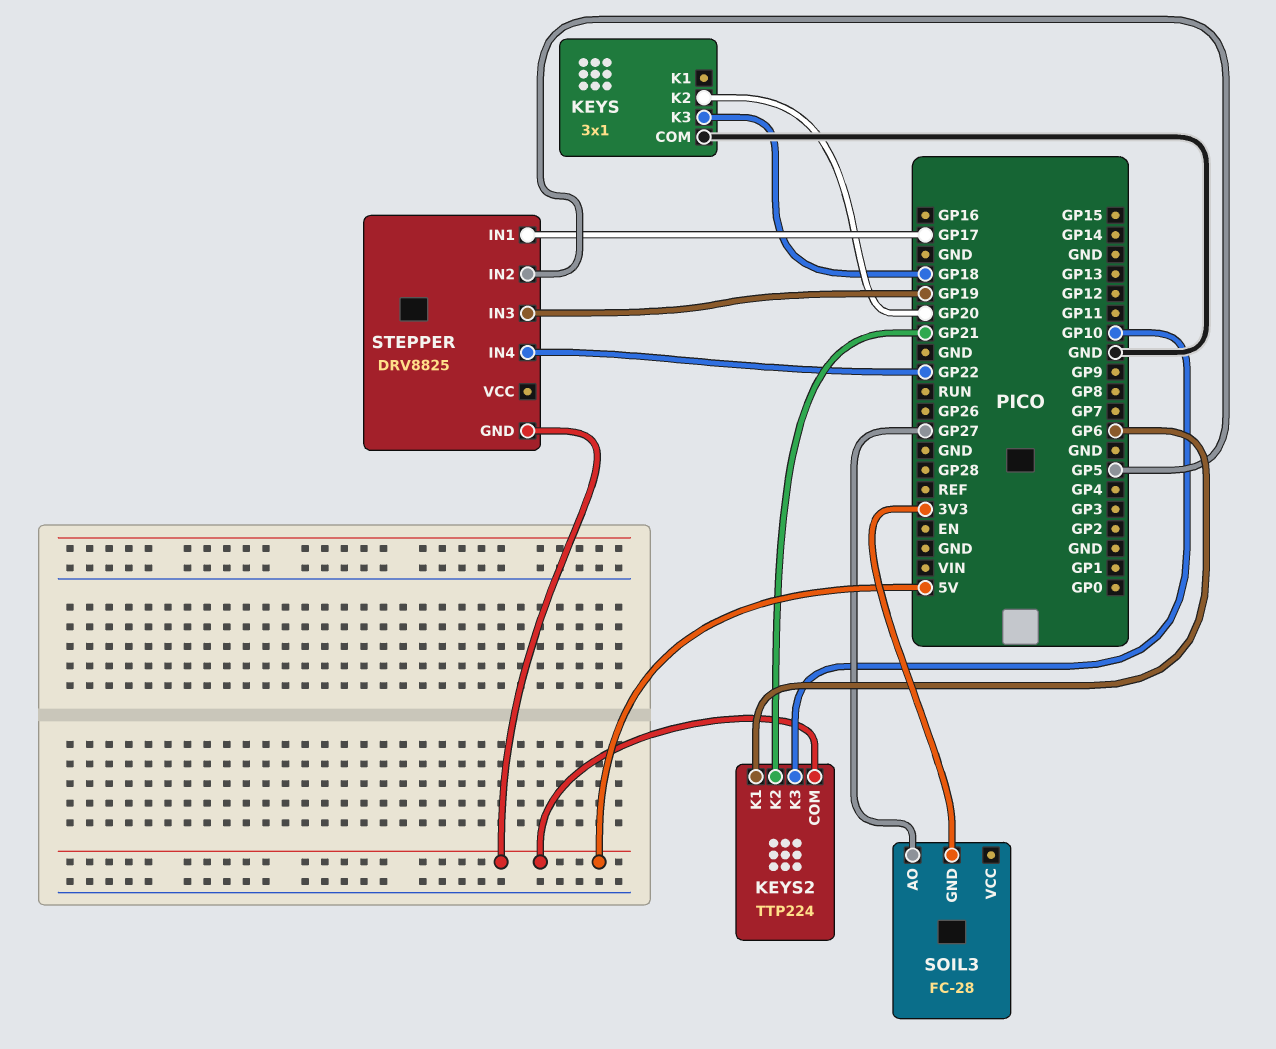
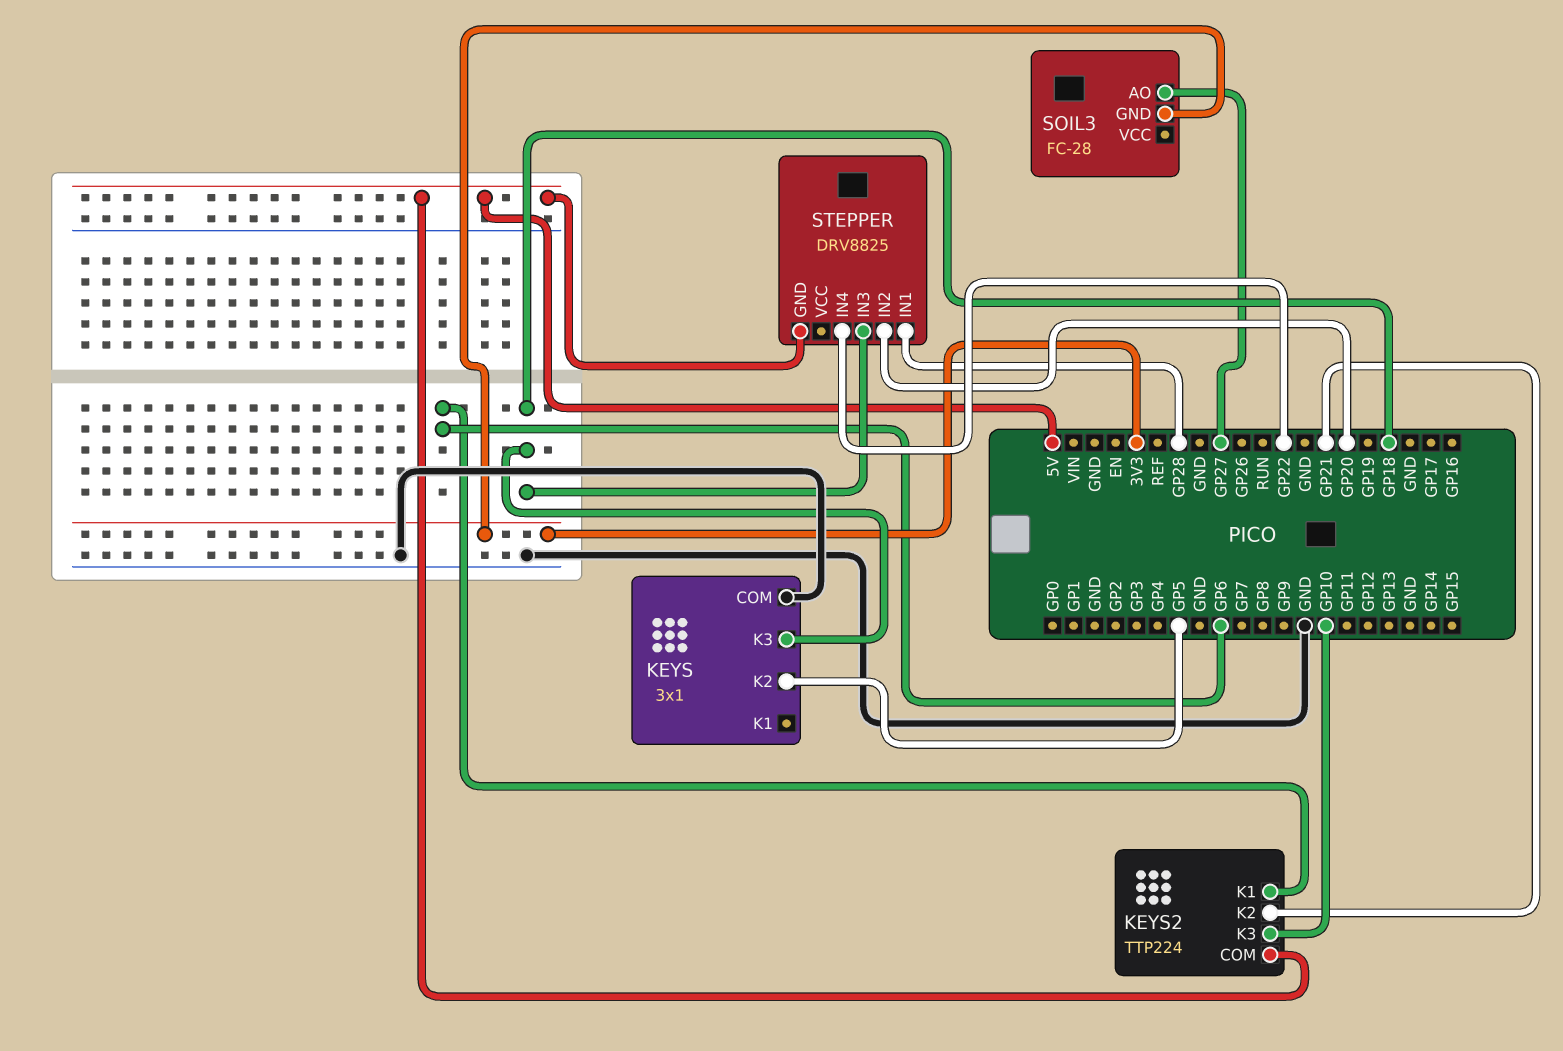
KEYS pin K2: GP20 -> GP5
STEPPER pin IN1: GP17 -> GP28
STEPPER pin IN2: GP5 -> GP20
STEPPER pin IN3: GP19 -> GP18

